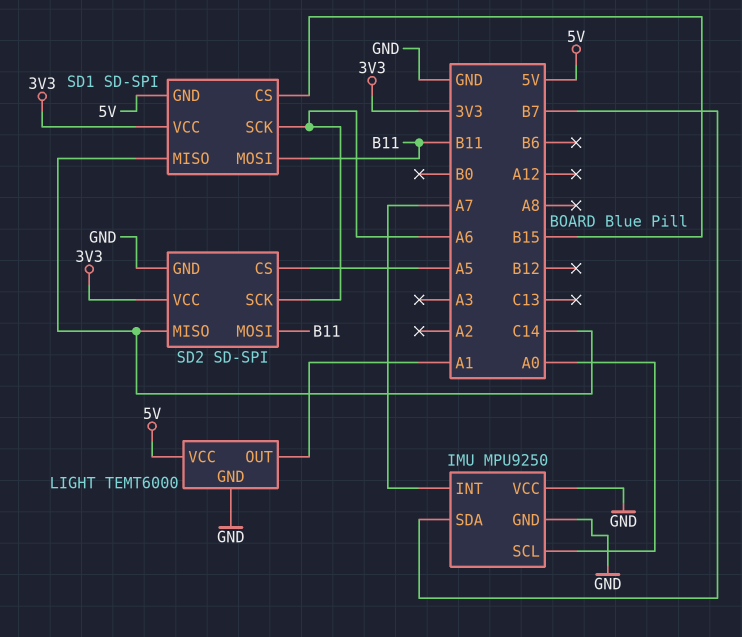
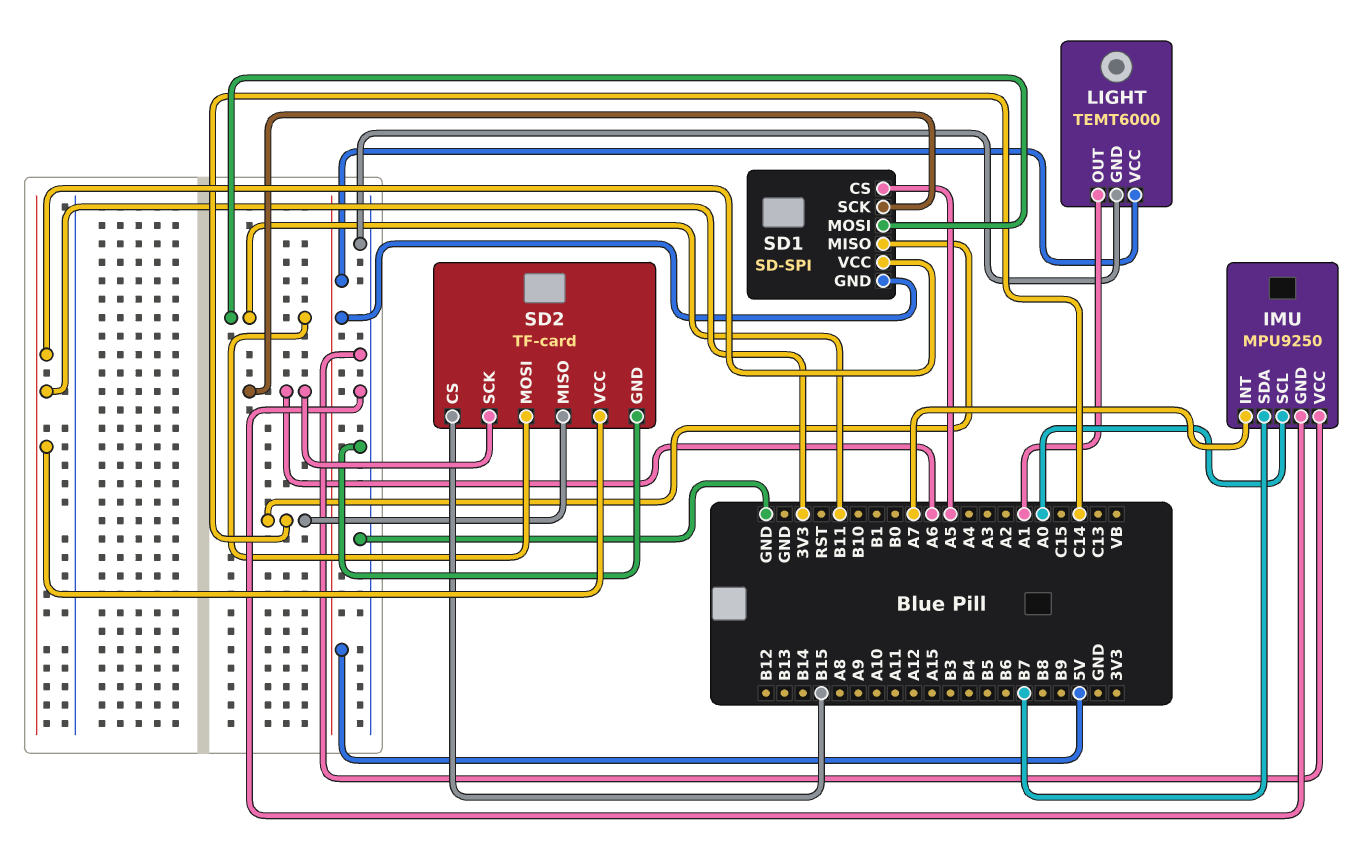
SD1 pin CS: B15 -> A5
SD2: SD-SPI -> TF-card
SD2 pin CS: A5 -> B15

